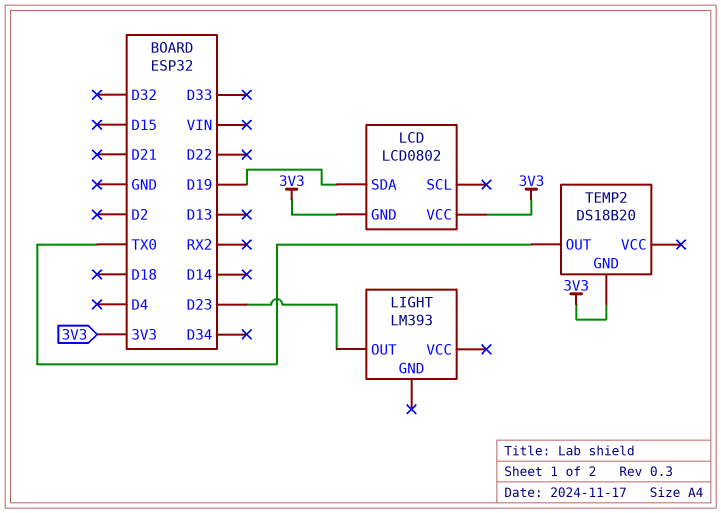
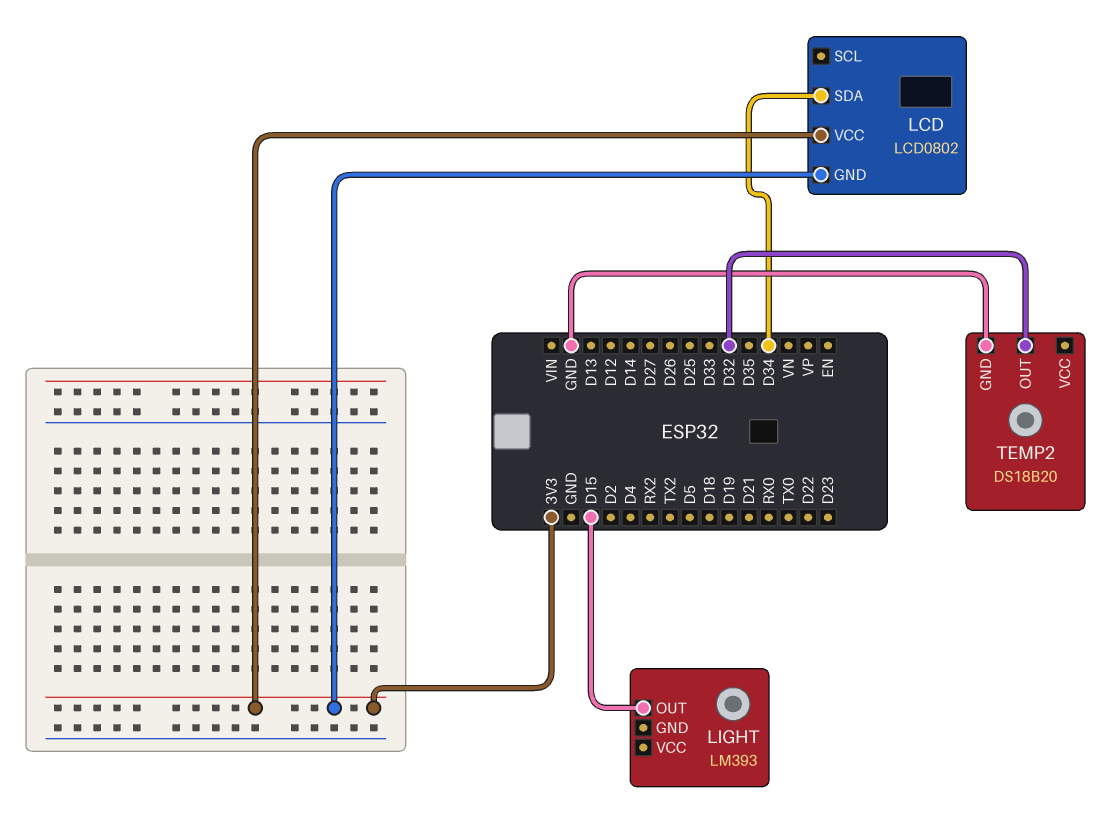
LCD pin SDA: D19 -> D34
LIGHT pin OUT: D23 -> D15
TEMP2 pin GND: 3V3 -> GND
TEMP2 pin OUT: TX0 -> D32

